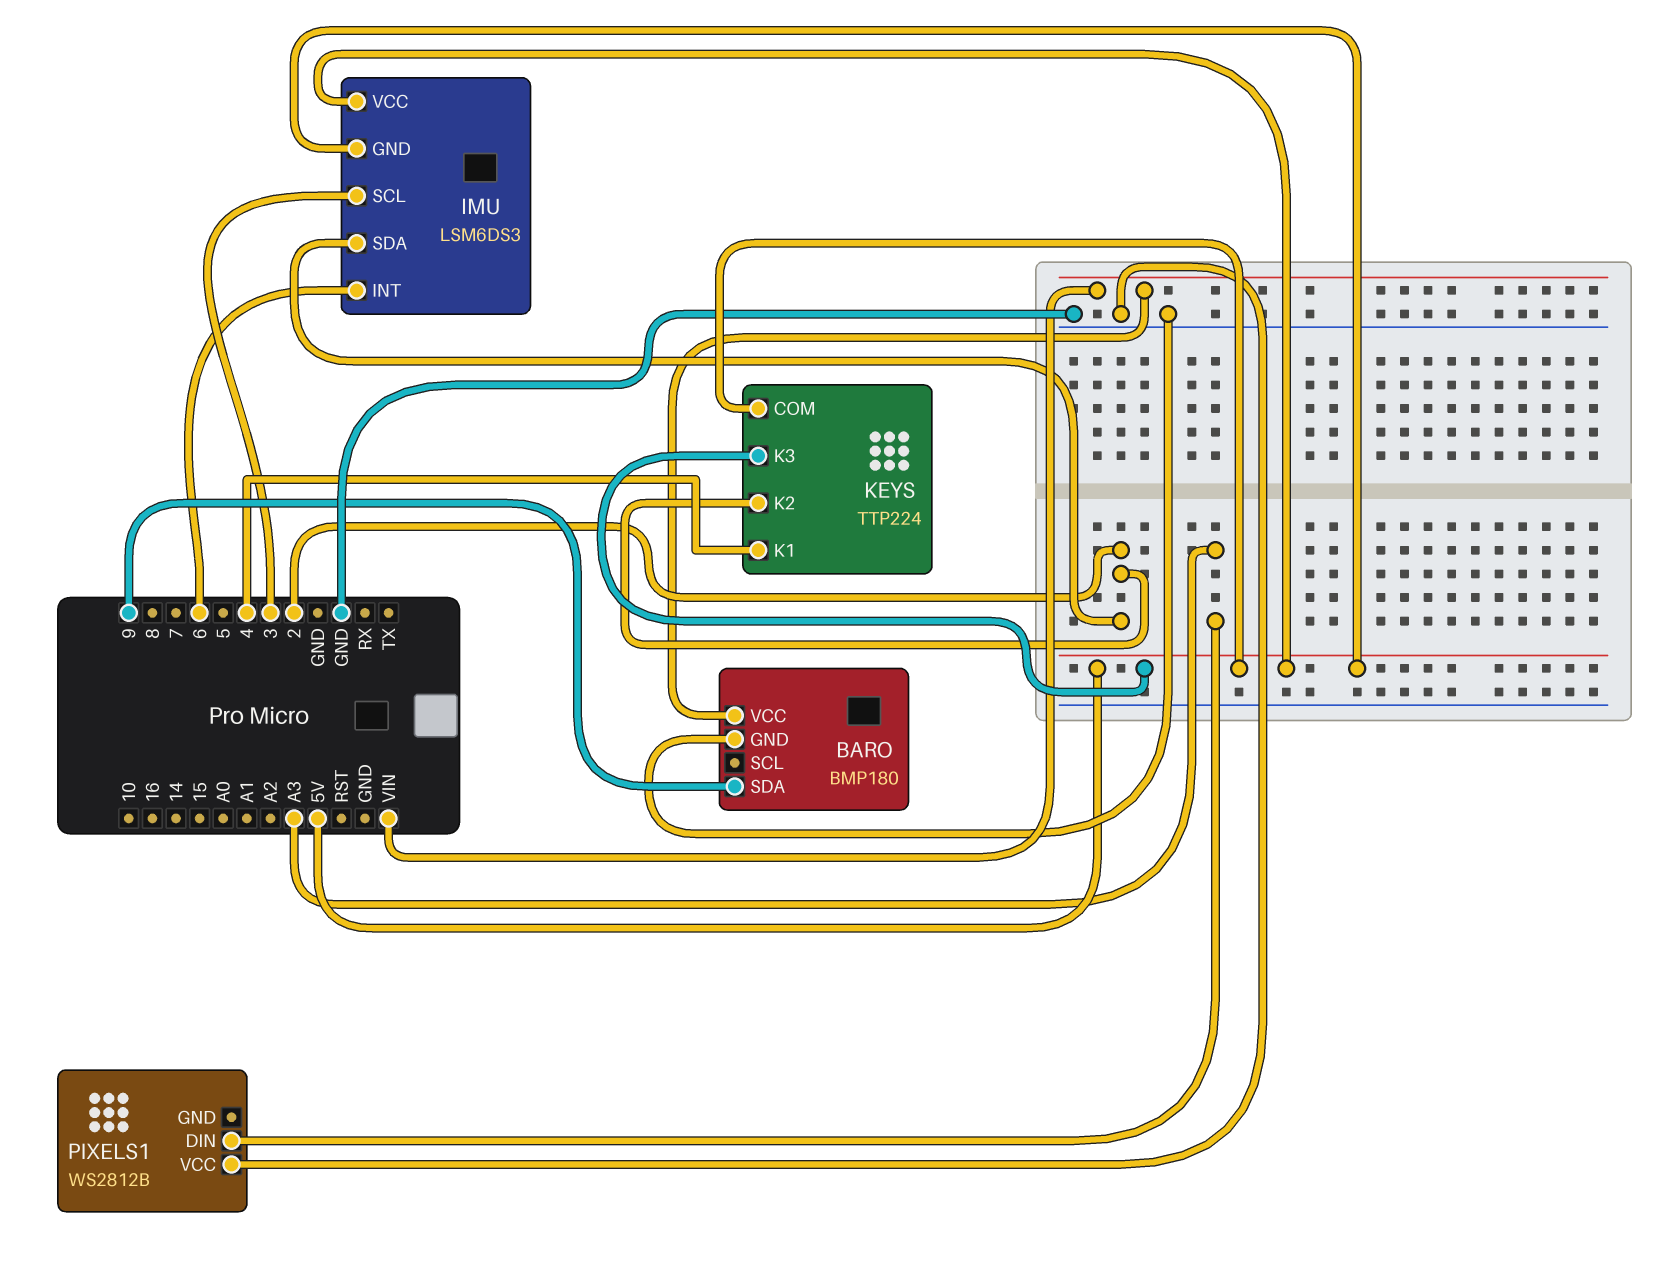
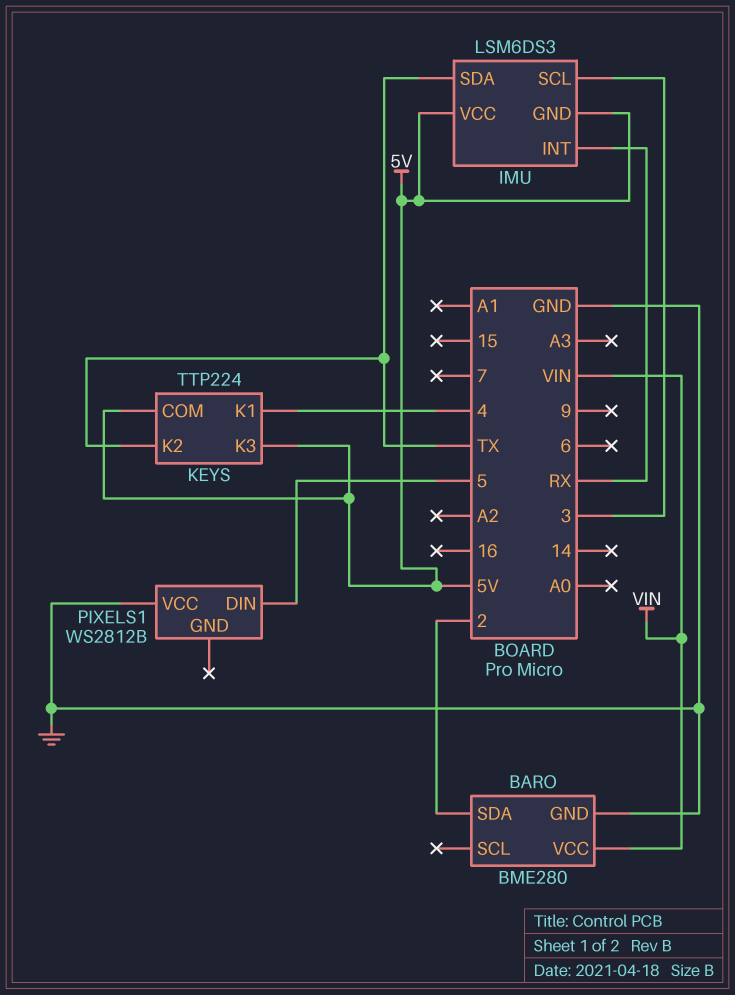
BARO: BMP180 -> BME280
BARO pin SDA: 9 -> 2
IMU pin INT: 6 -> RX
IMU pin SDA: 2 -> TX
KEYS pin K2: 2 -> TX
PIXELS1 pin DIN: A3 -> 5

